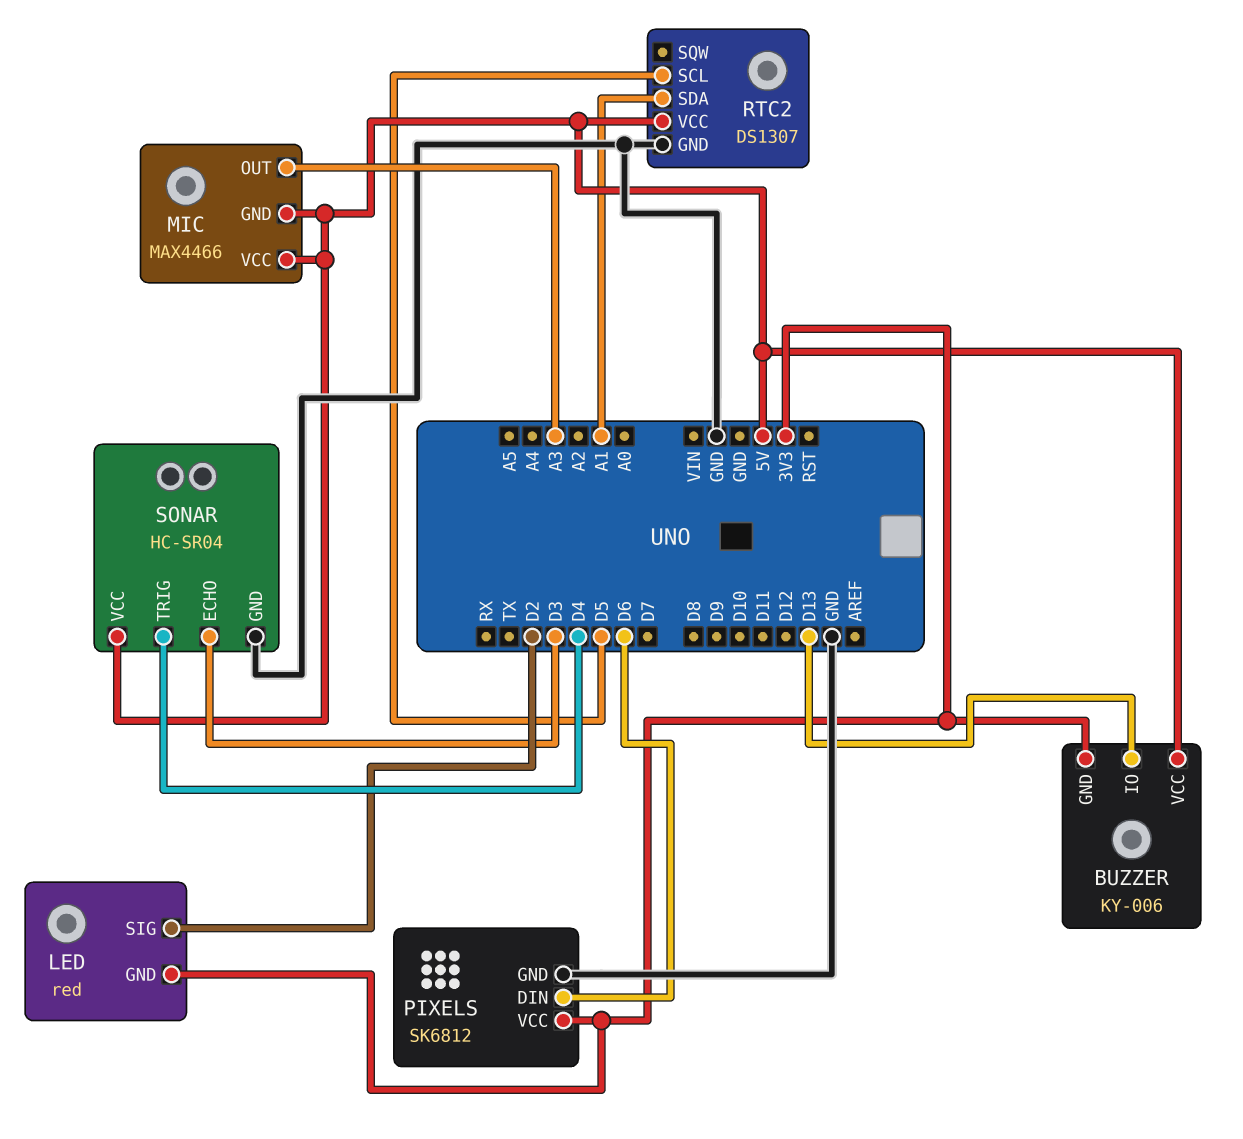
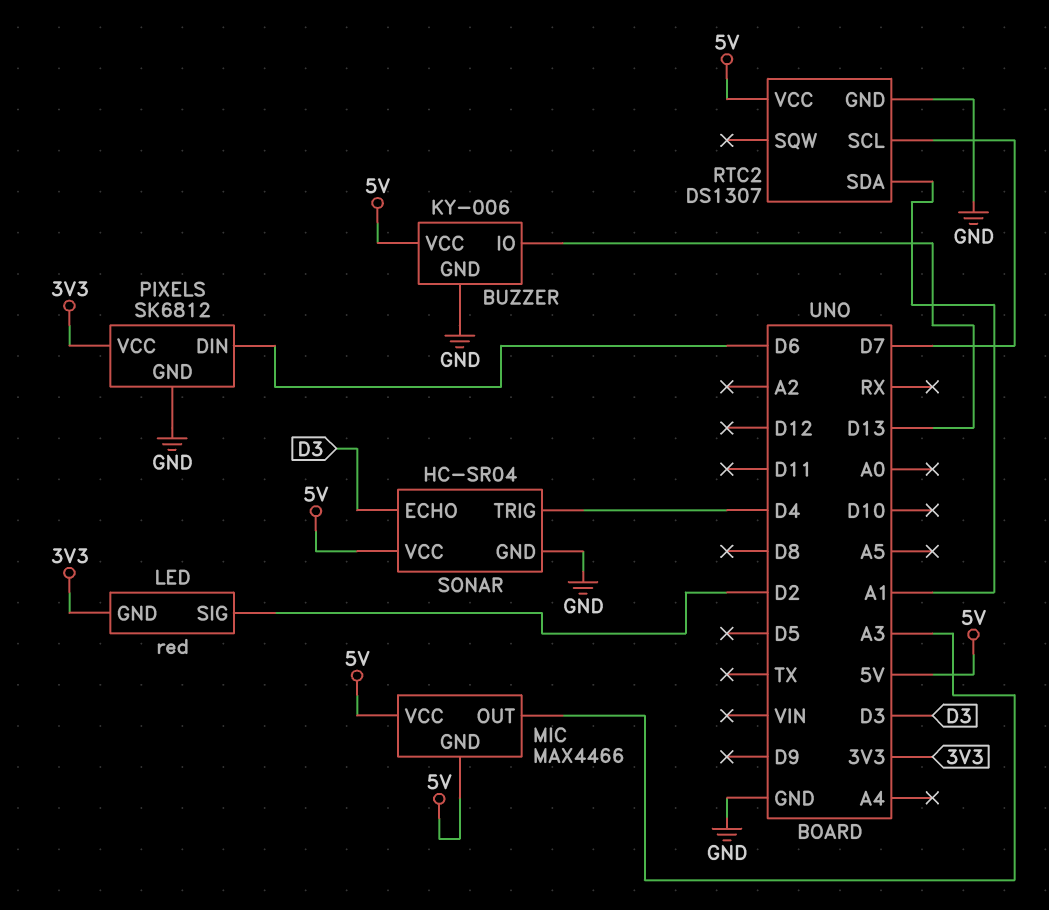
BUZZER pin GND: 3V3 -> GND
RTC2 pin SCL: D5 -> D7

